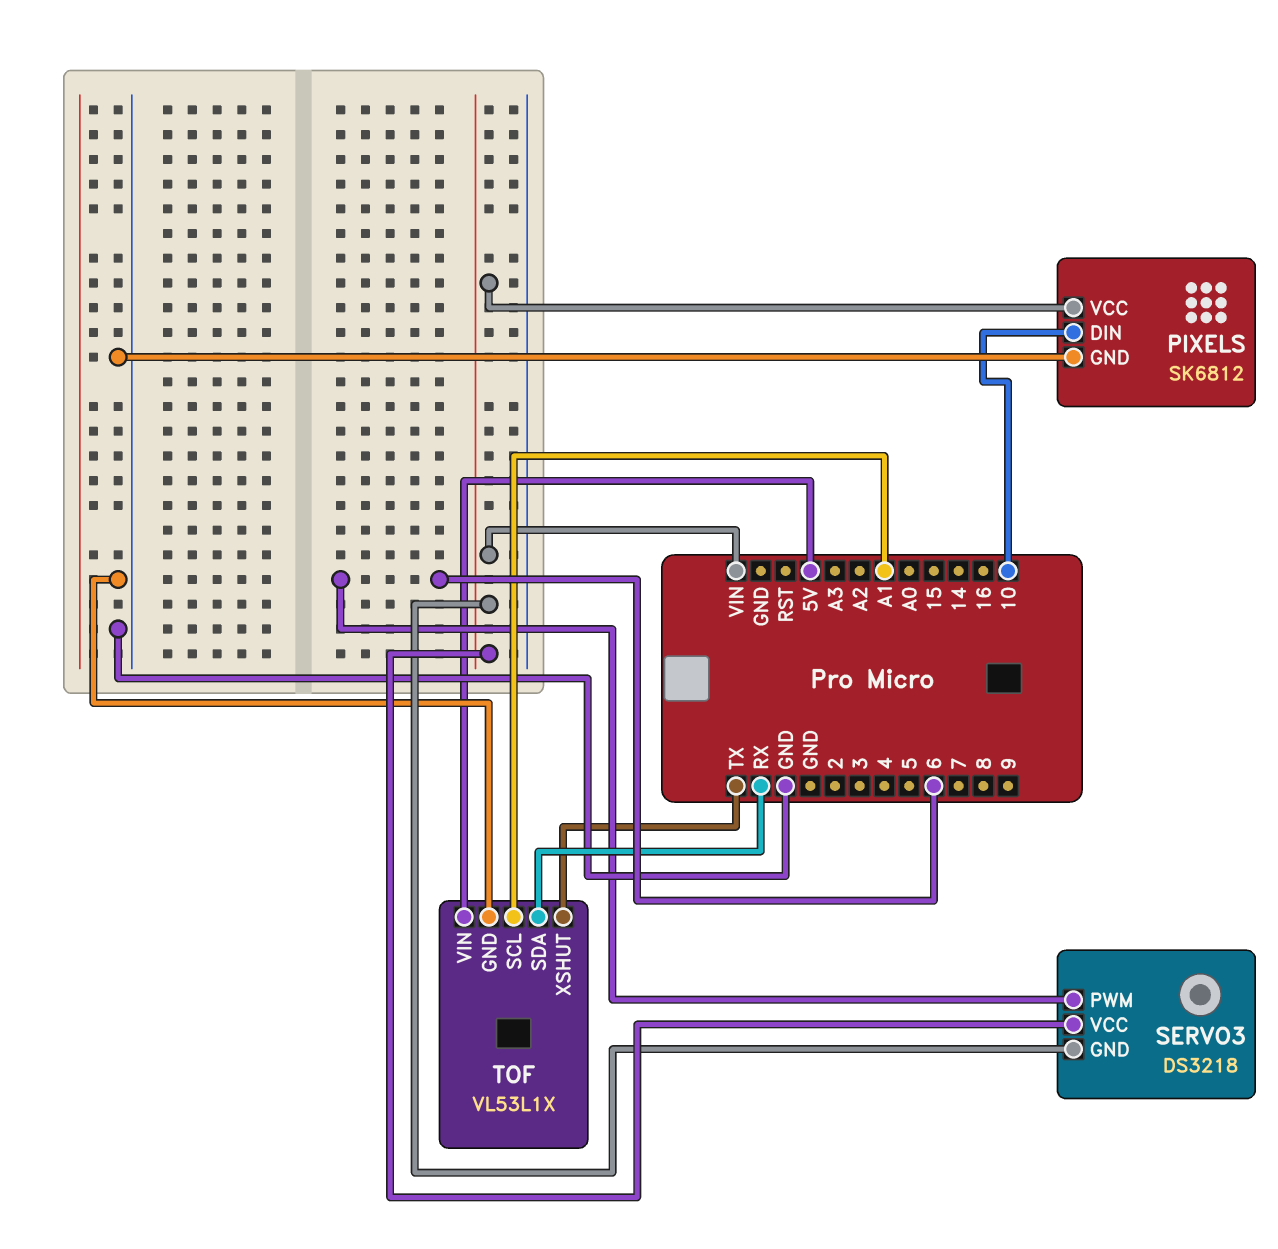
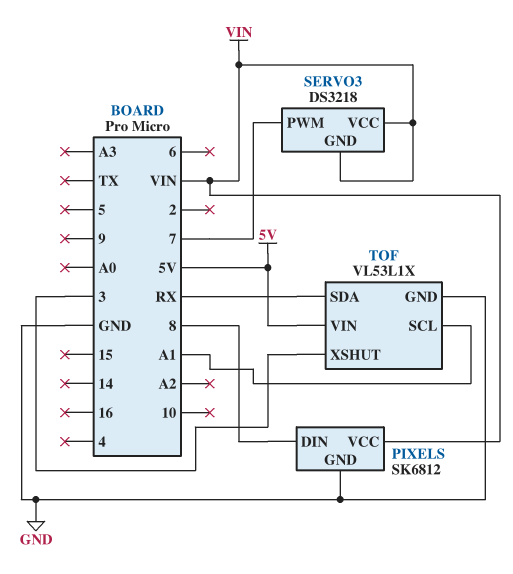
PIXELS pin DIN: 10 -> 8
SERVO3 pin PWM: 6 -> 7
TOF pin XSHUT: TX -> 3

